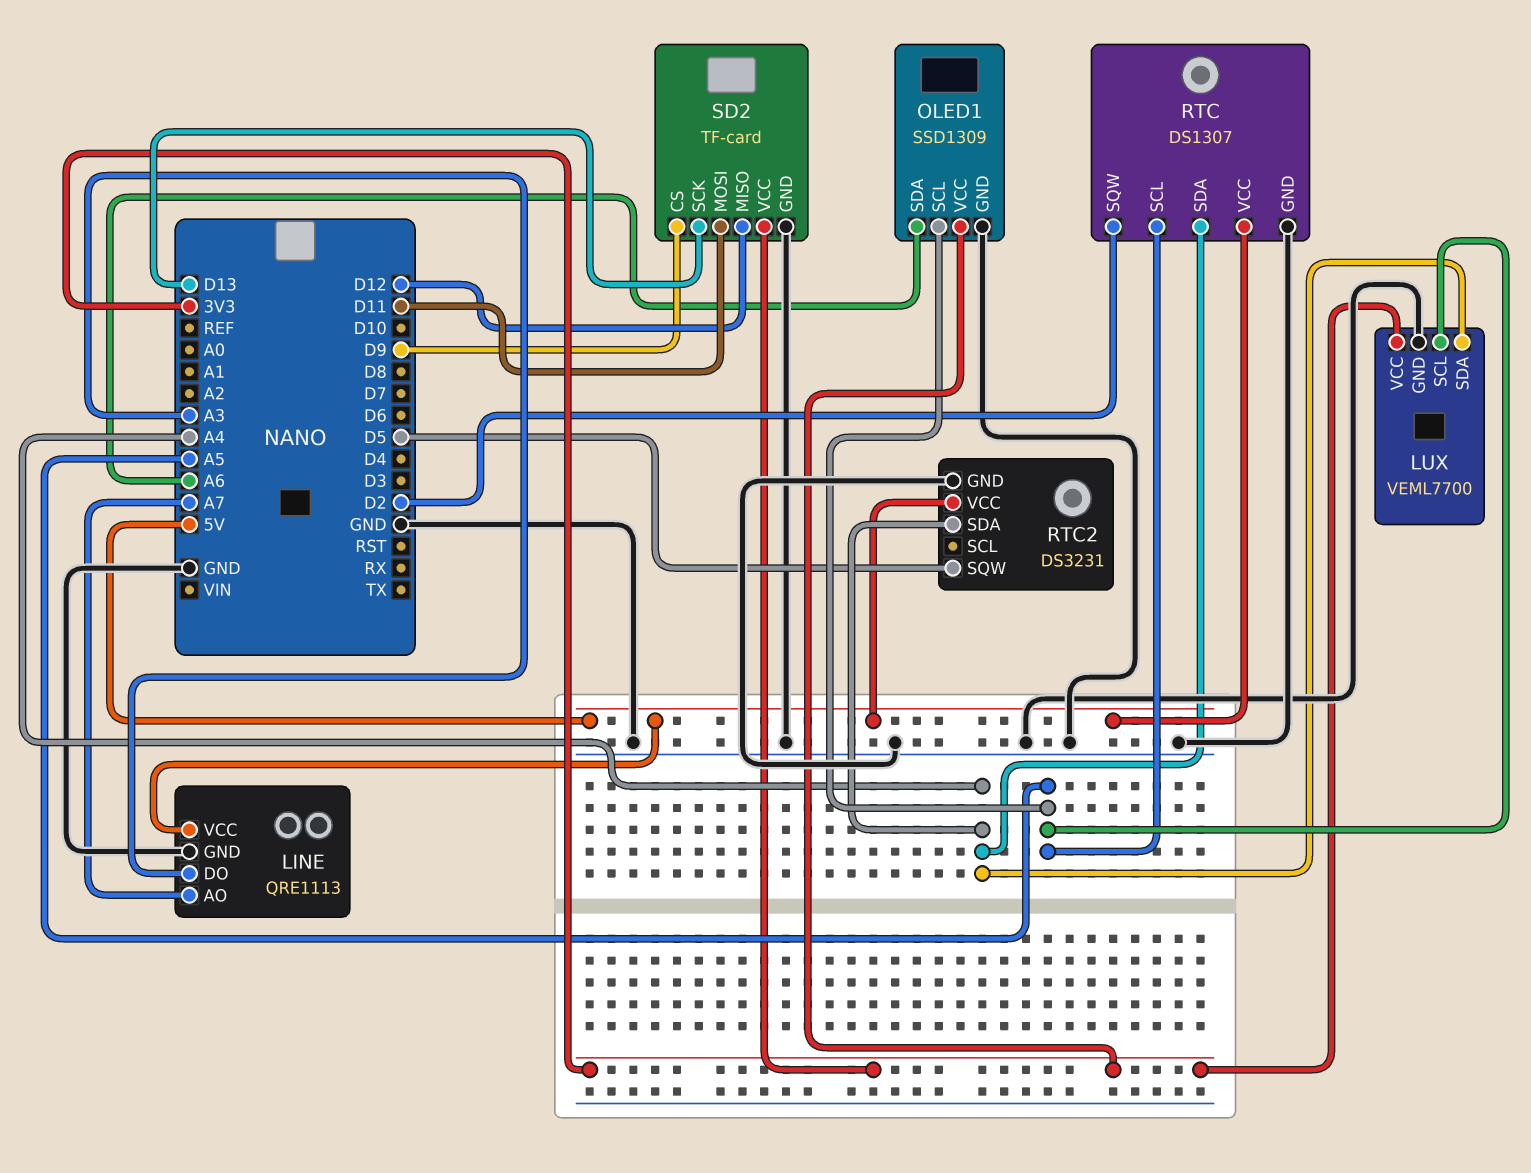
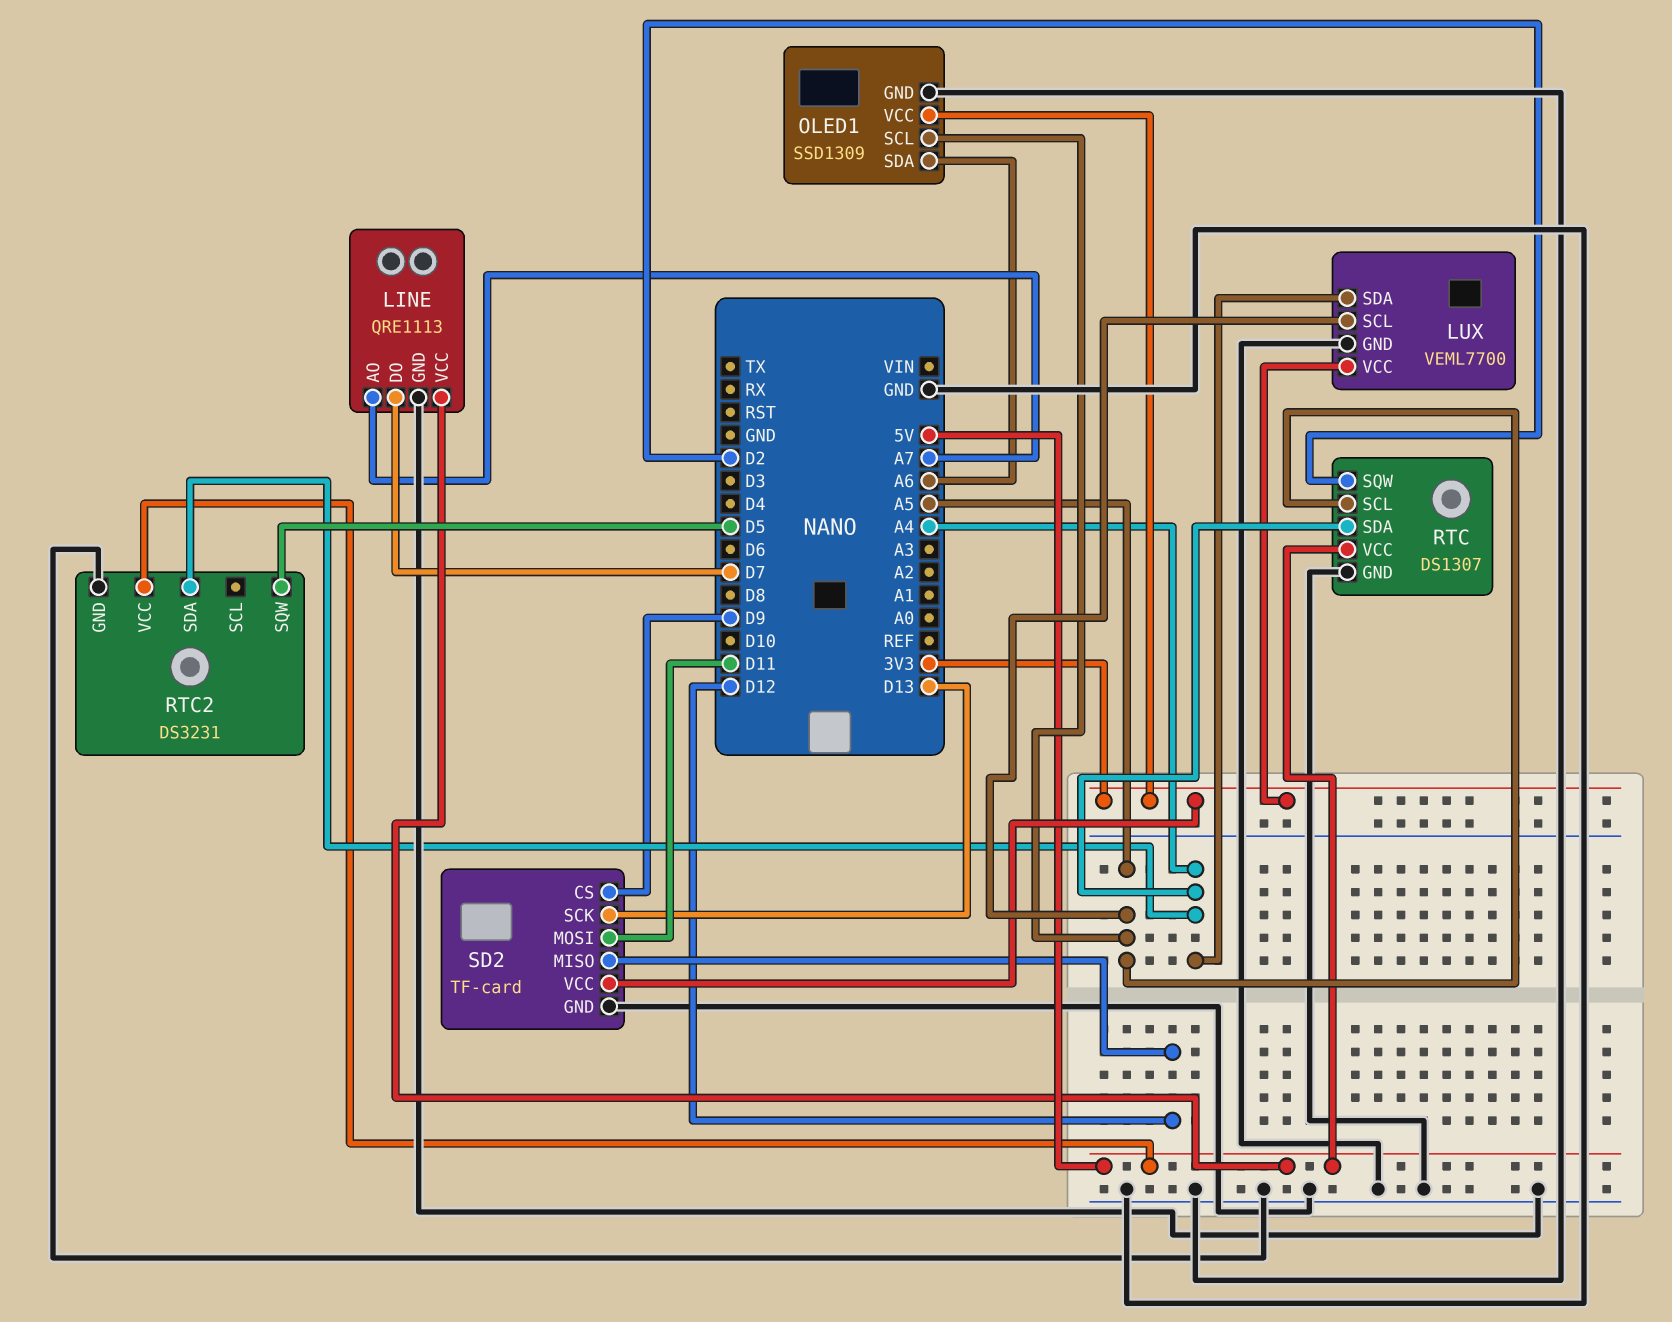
LINE pin DO: A3 -> D7

